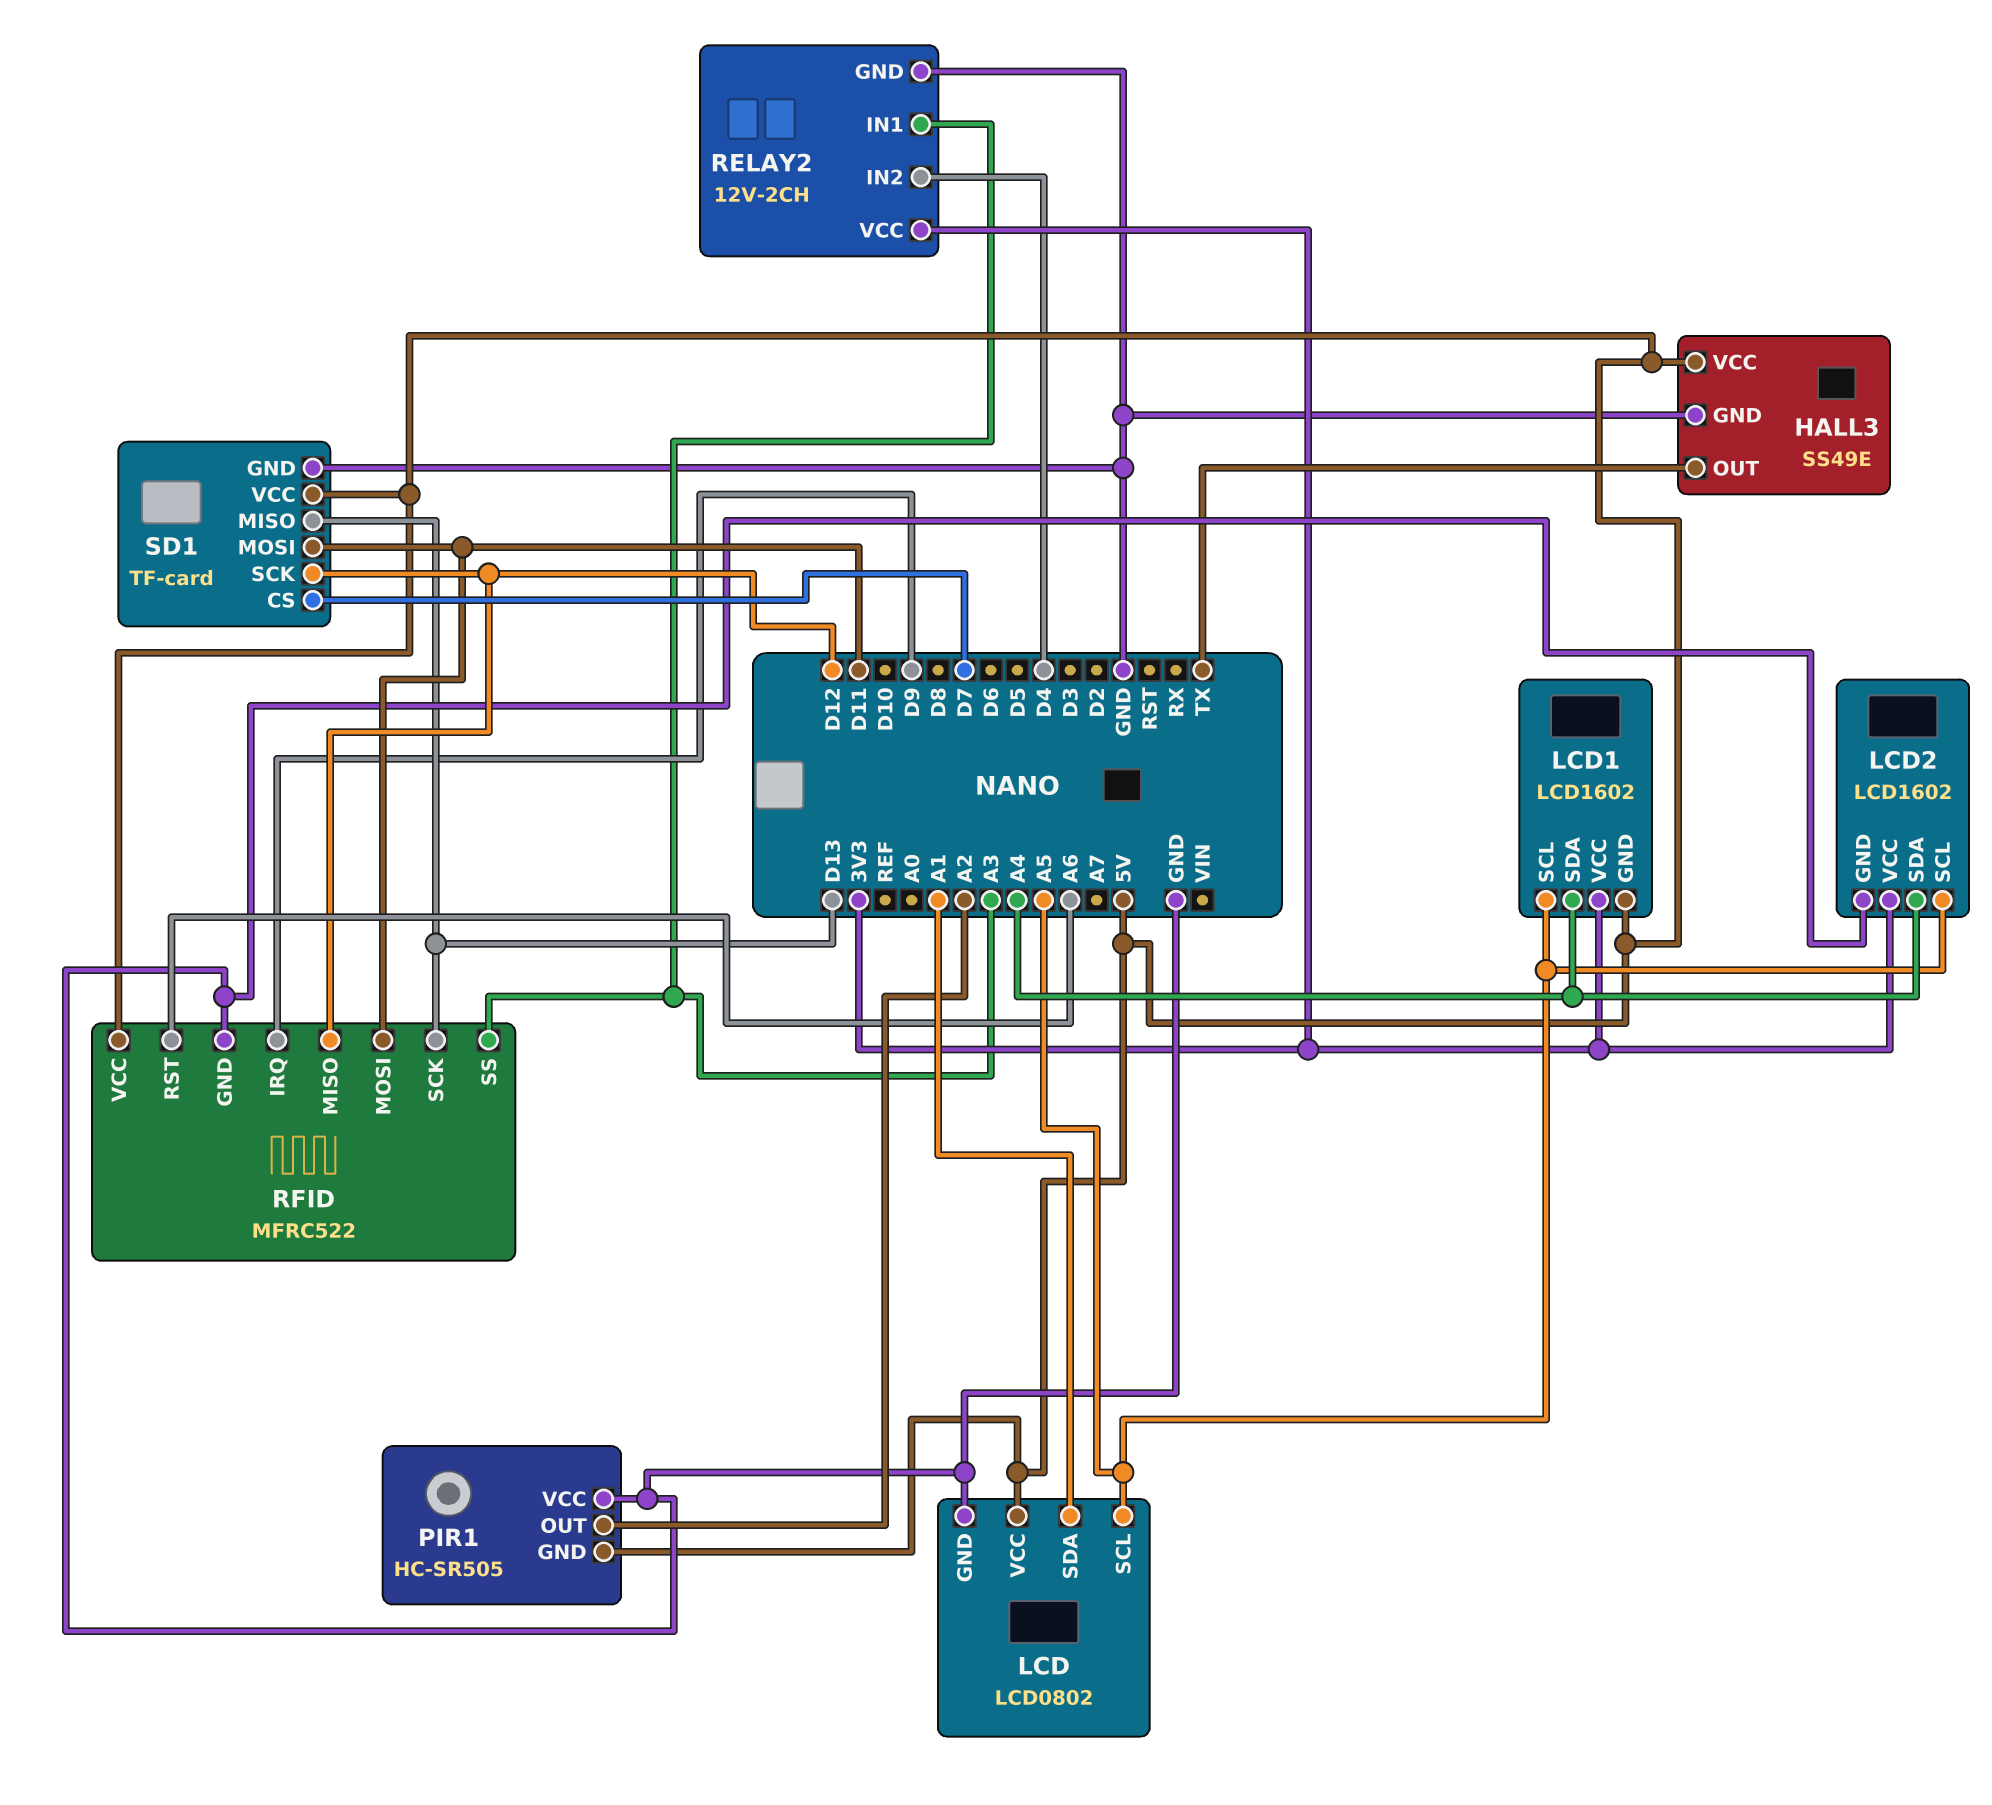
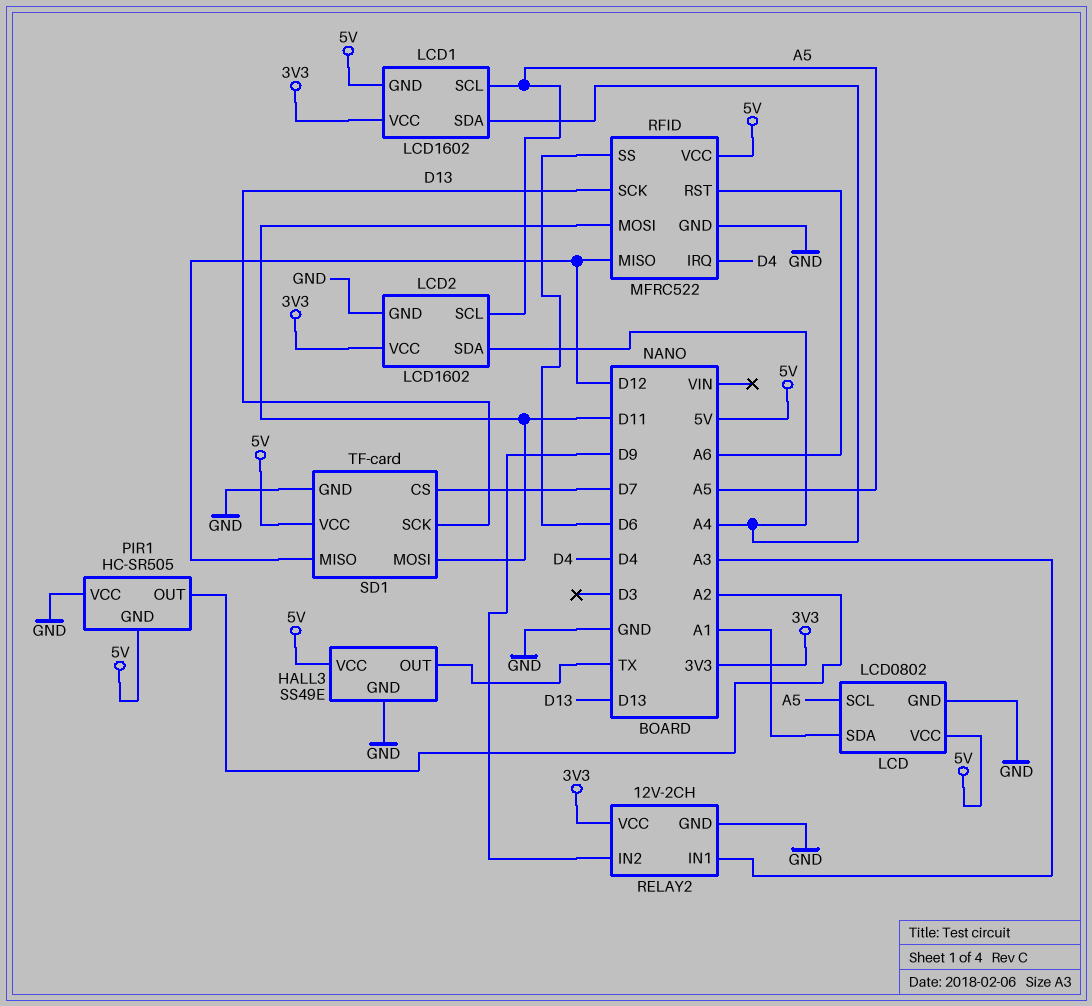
RELAY2 pin IN2: D4 -> D9
RFID pin IRQ: D9 -> D4
RFID pin SS: A3 -> D6
SD1 pin MISO: D13 -> D12
SD1 pin SCK: D12 -> D13

